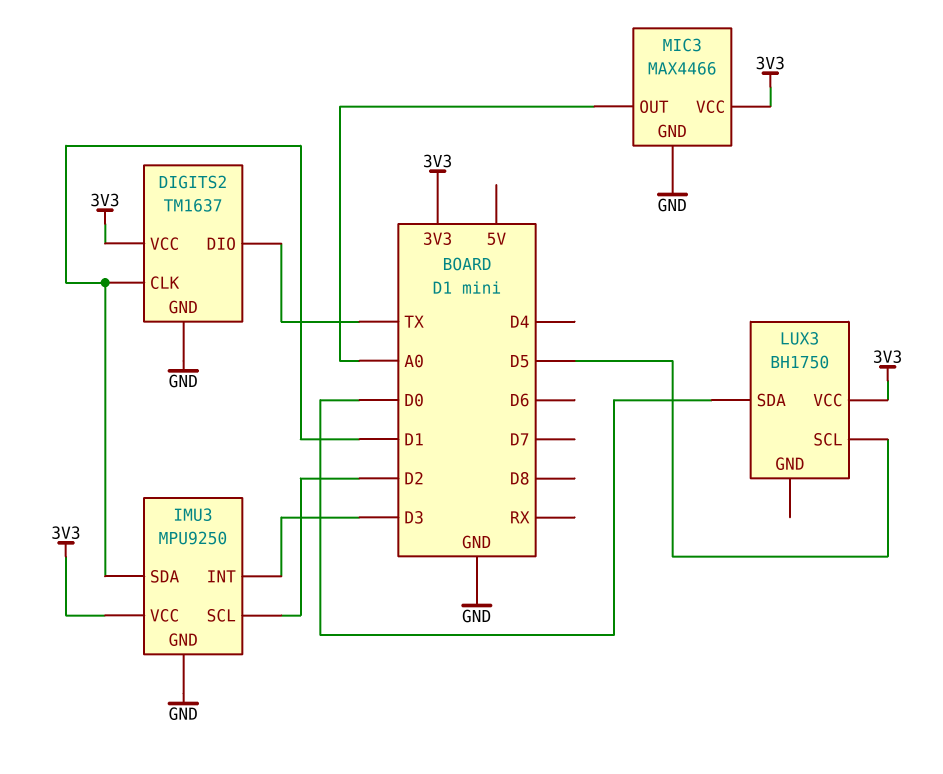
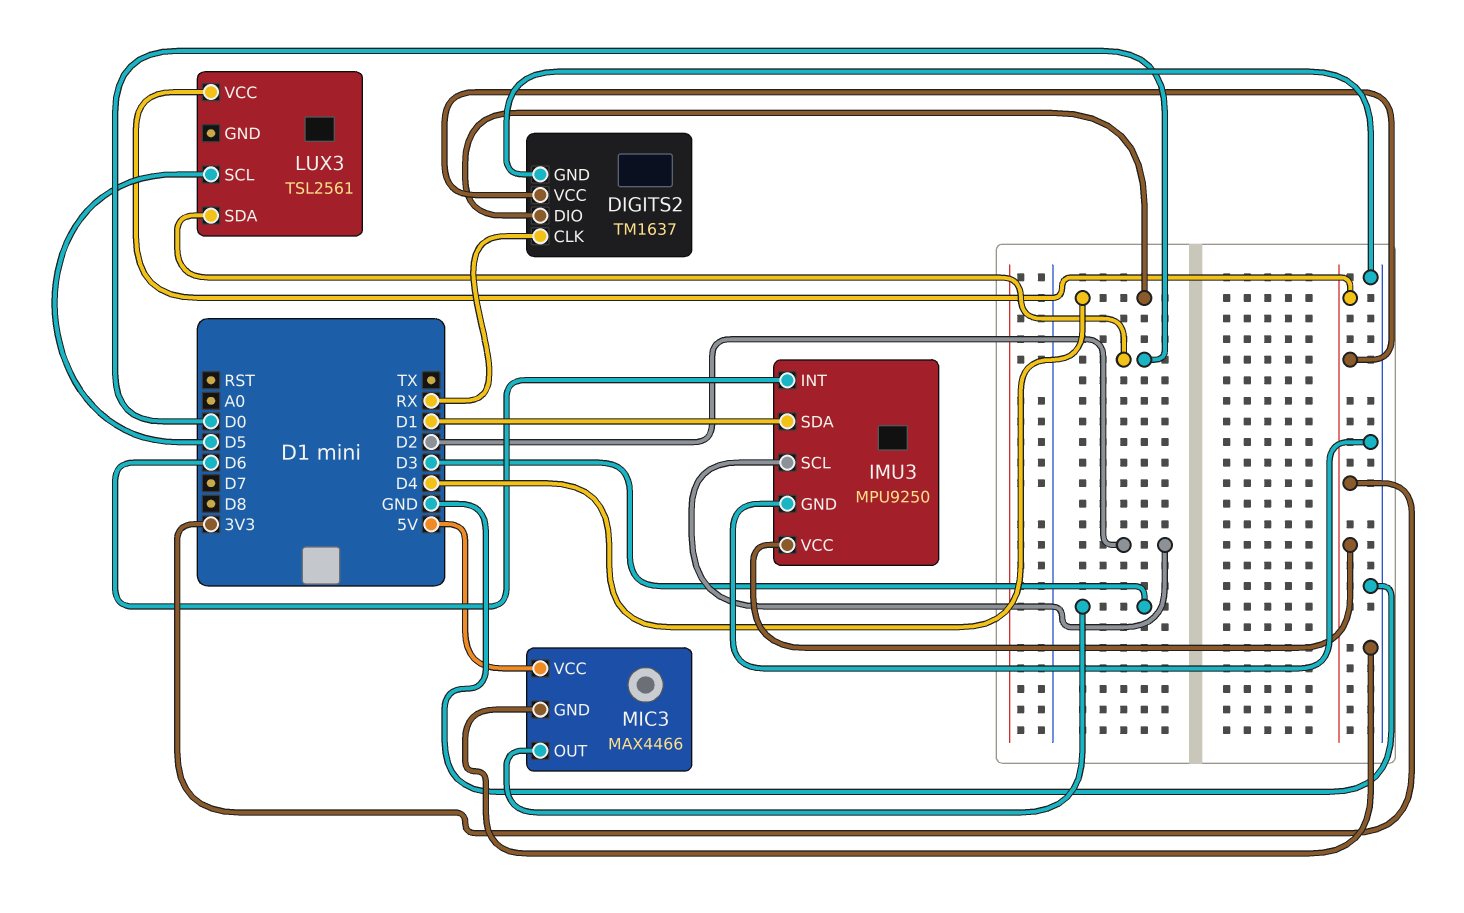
DIGITS2 pin CLK: D1 -> RX
DIGITS2 pin DIO: TX -> D4
IMU3 pin INT: D3 -> D6
LUX3: BH1750 -> TSL2561
MIC3 pin OUT: A0 -> D3
MIC3 pin VCC: 3V3 -> 5V

